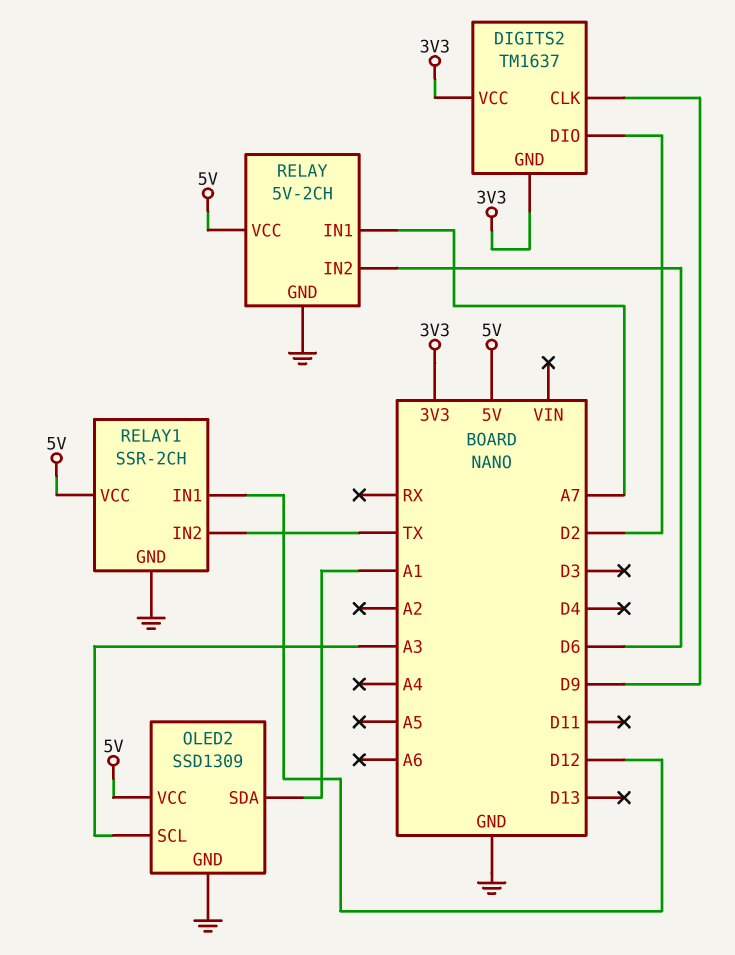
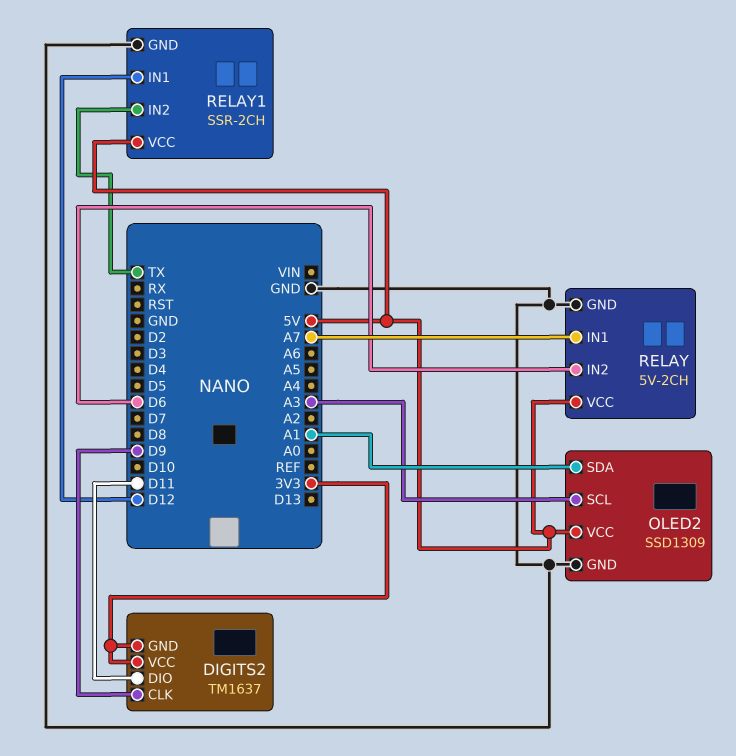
DIGITS2 pin DIO: D2 -> D11

